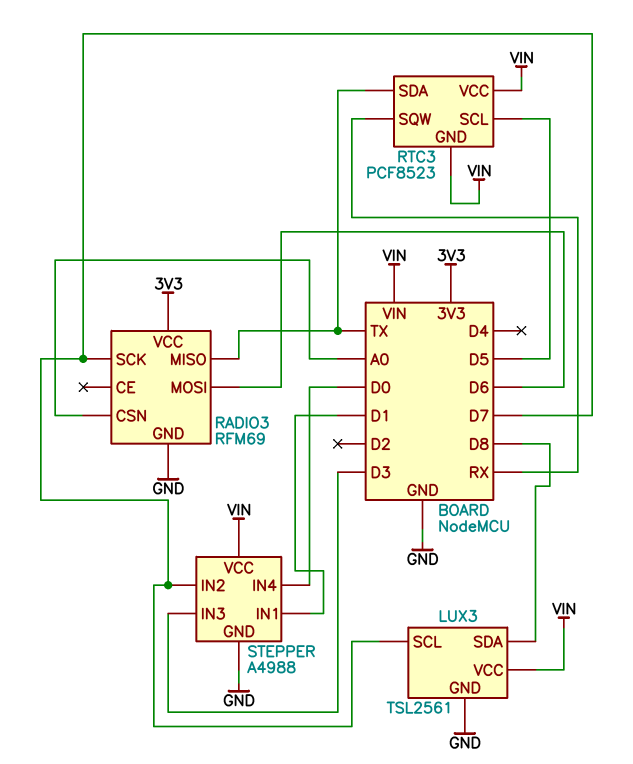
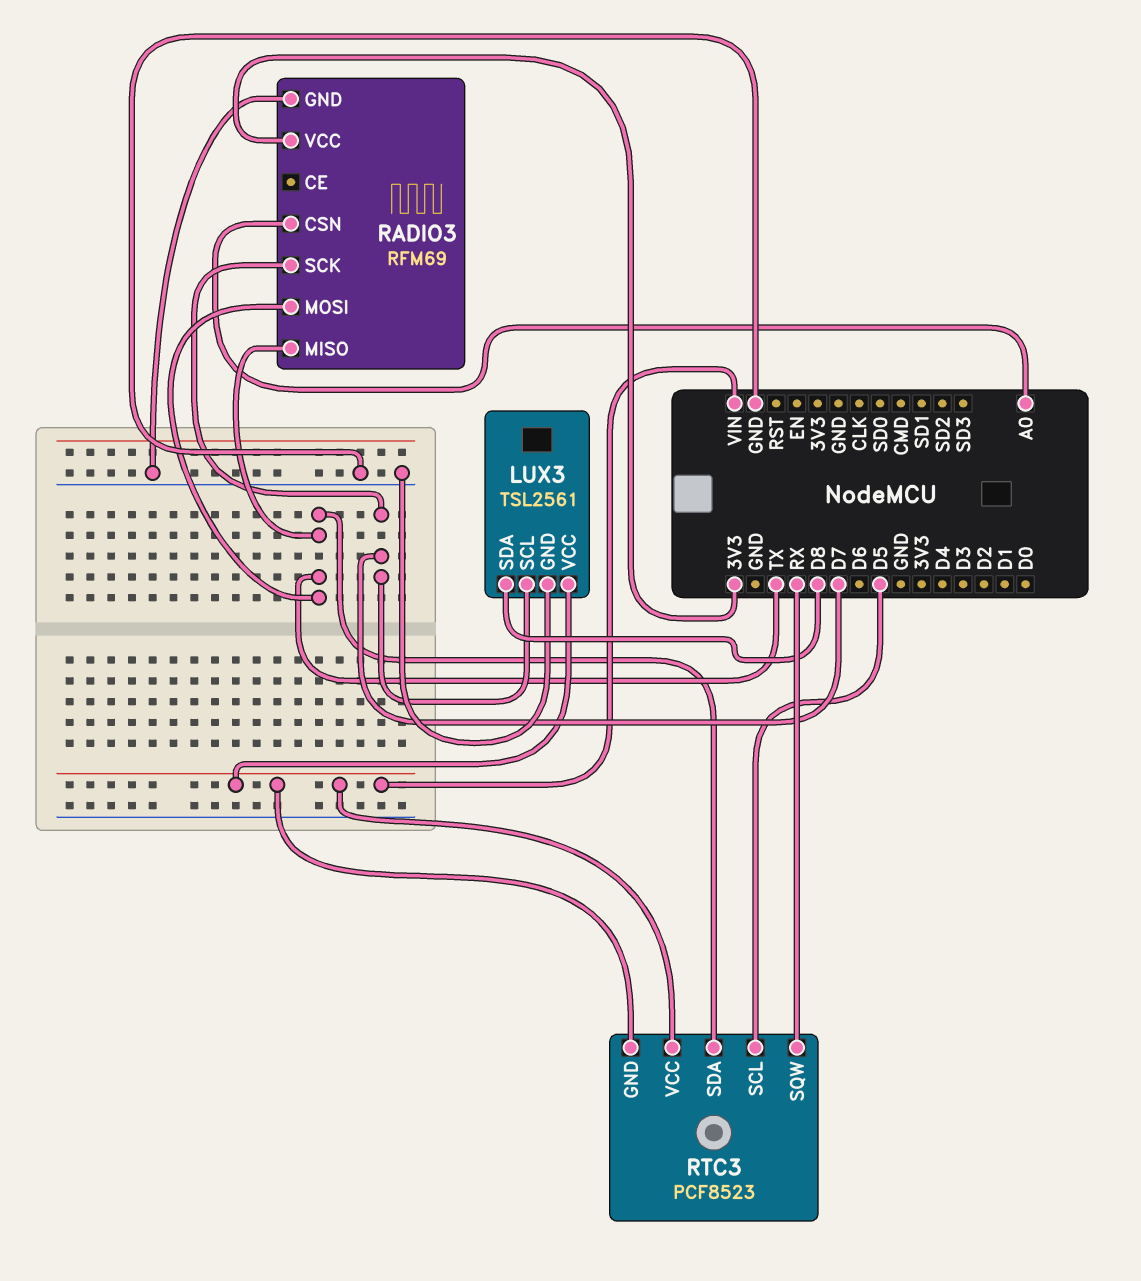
RADIO3 pin MOSI: D6 -> TX
STEPPER: A4988 -> none
STEPPER pin GND: GND -> none
STEPPER pin IN1: D1 -> none
STEPPER pin IN2: D7 -> none
STEPPER pin IN3: D3 -> none
STEPPER pin IN4: D0 -> none
STEPPER pin VCC: VIN -> none

